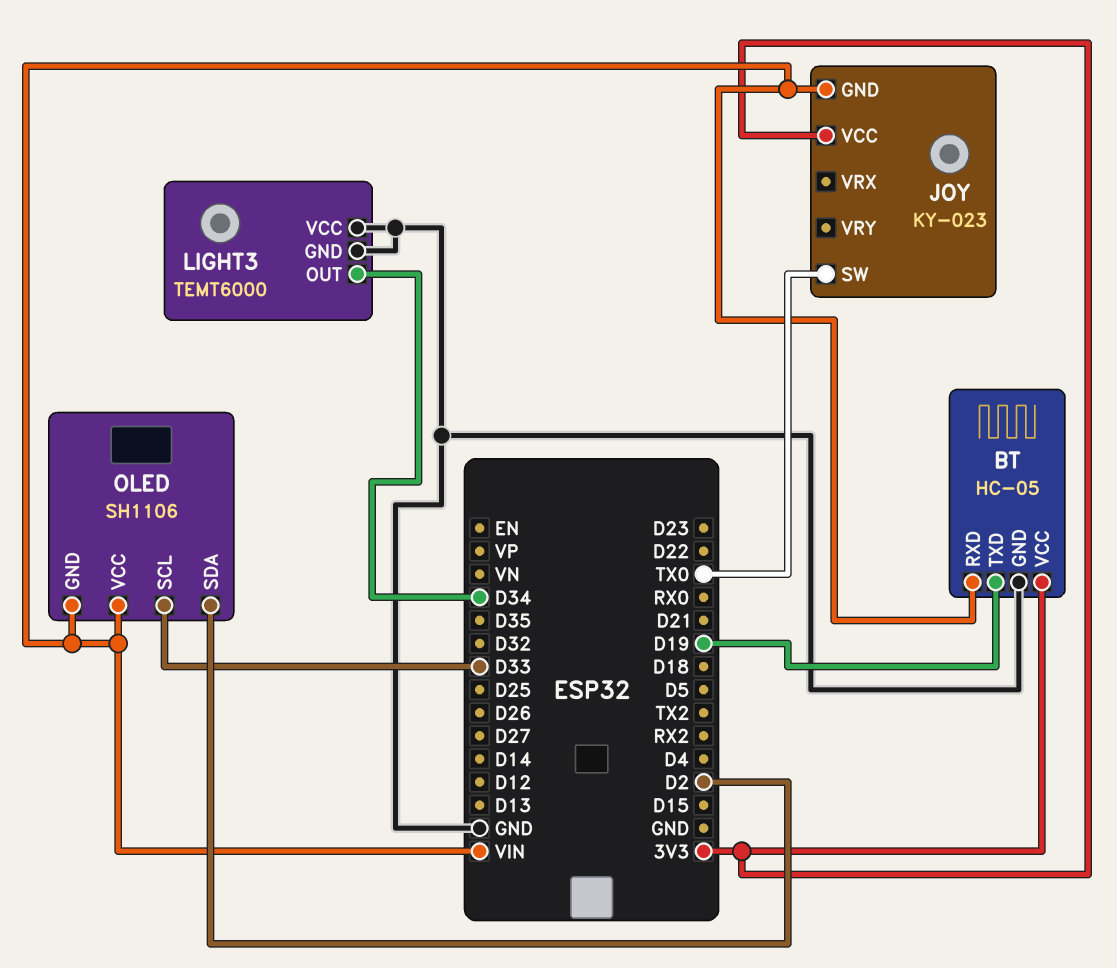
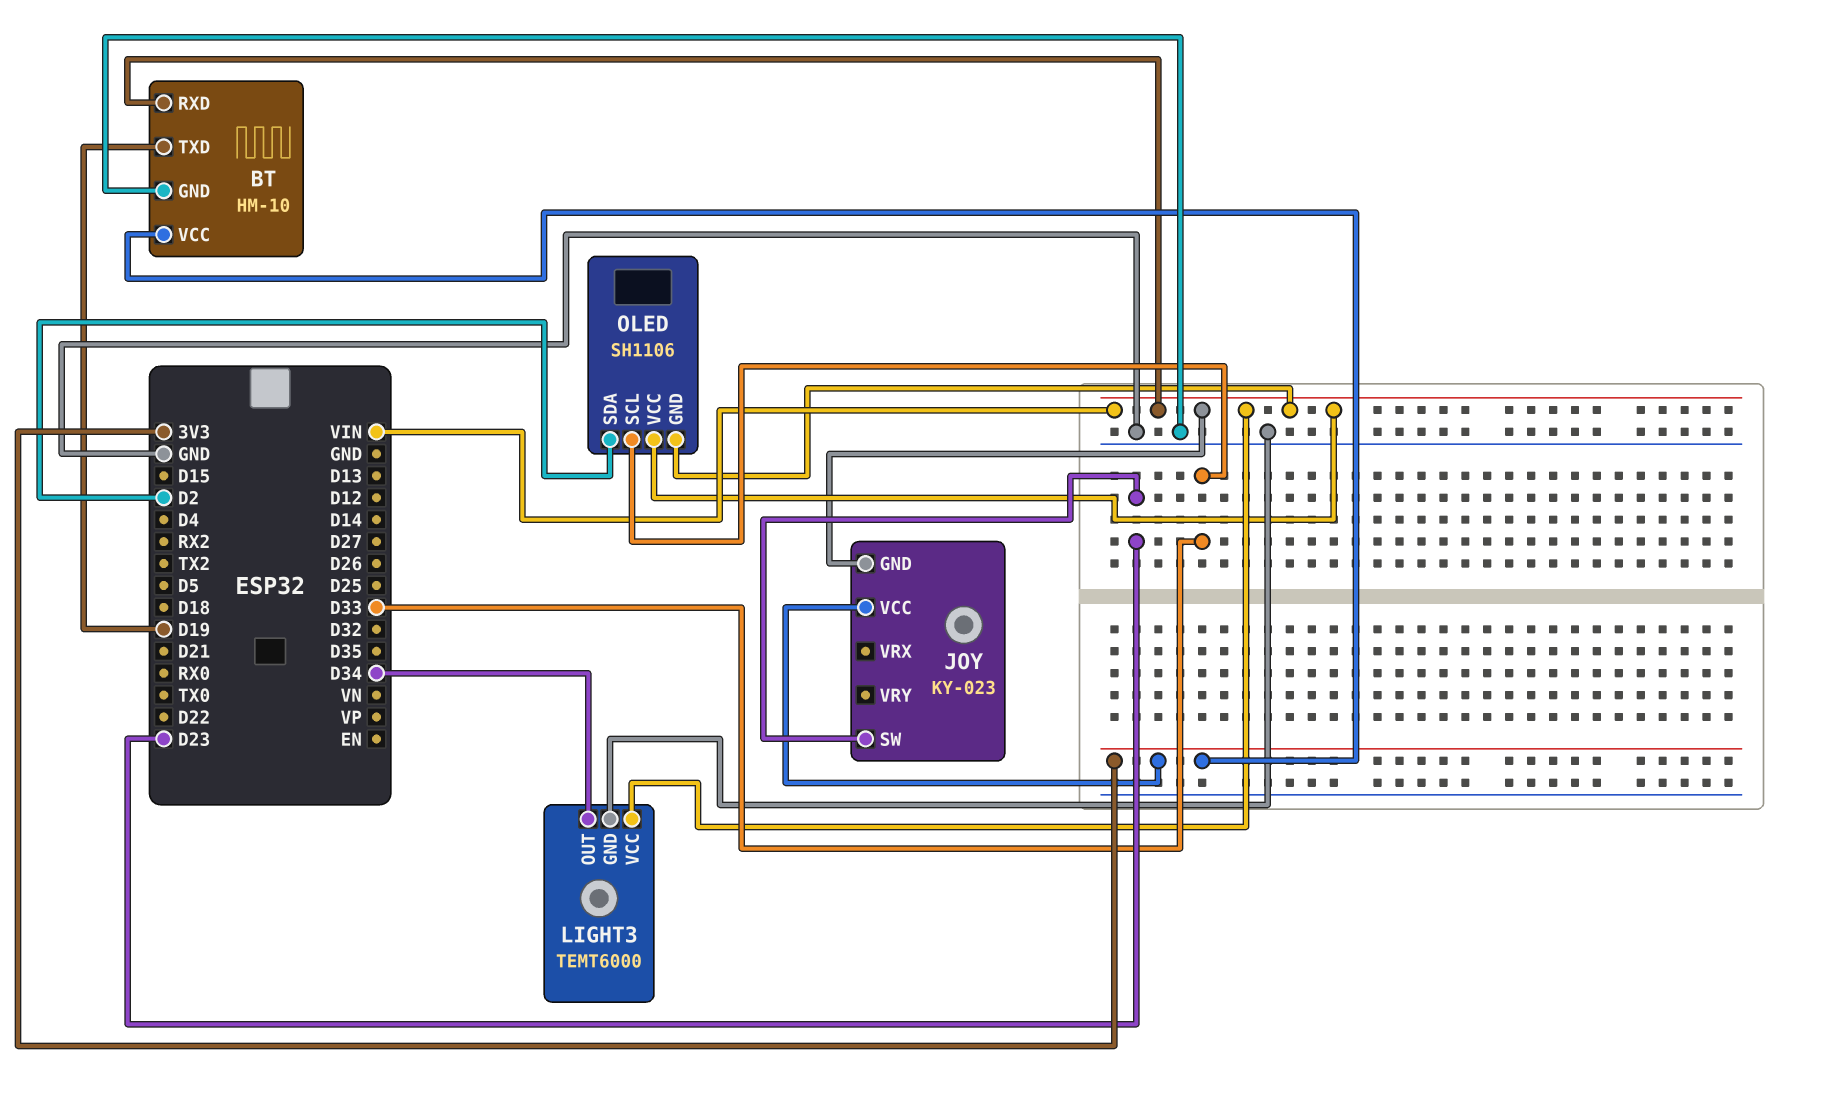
BT: HC-05 -> HM-10
JOY pin SW: TX0 -> D23
LIGHT3 pin VCC: GND -> VIN

